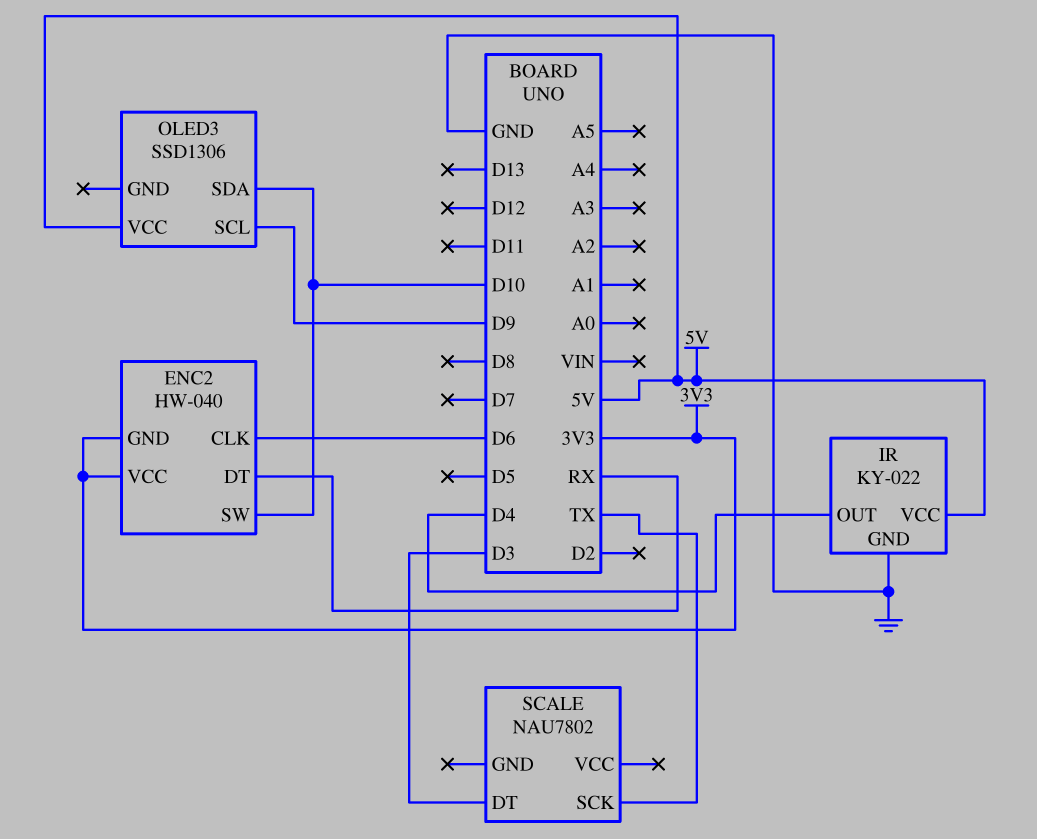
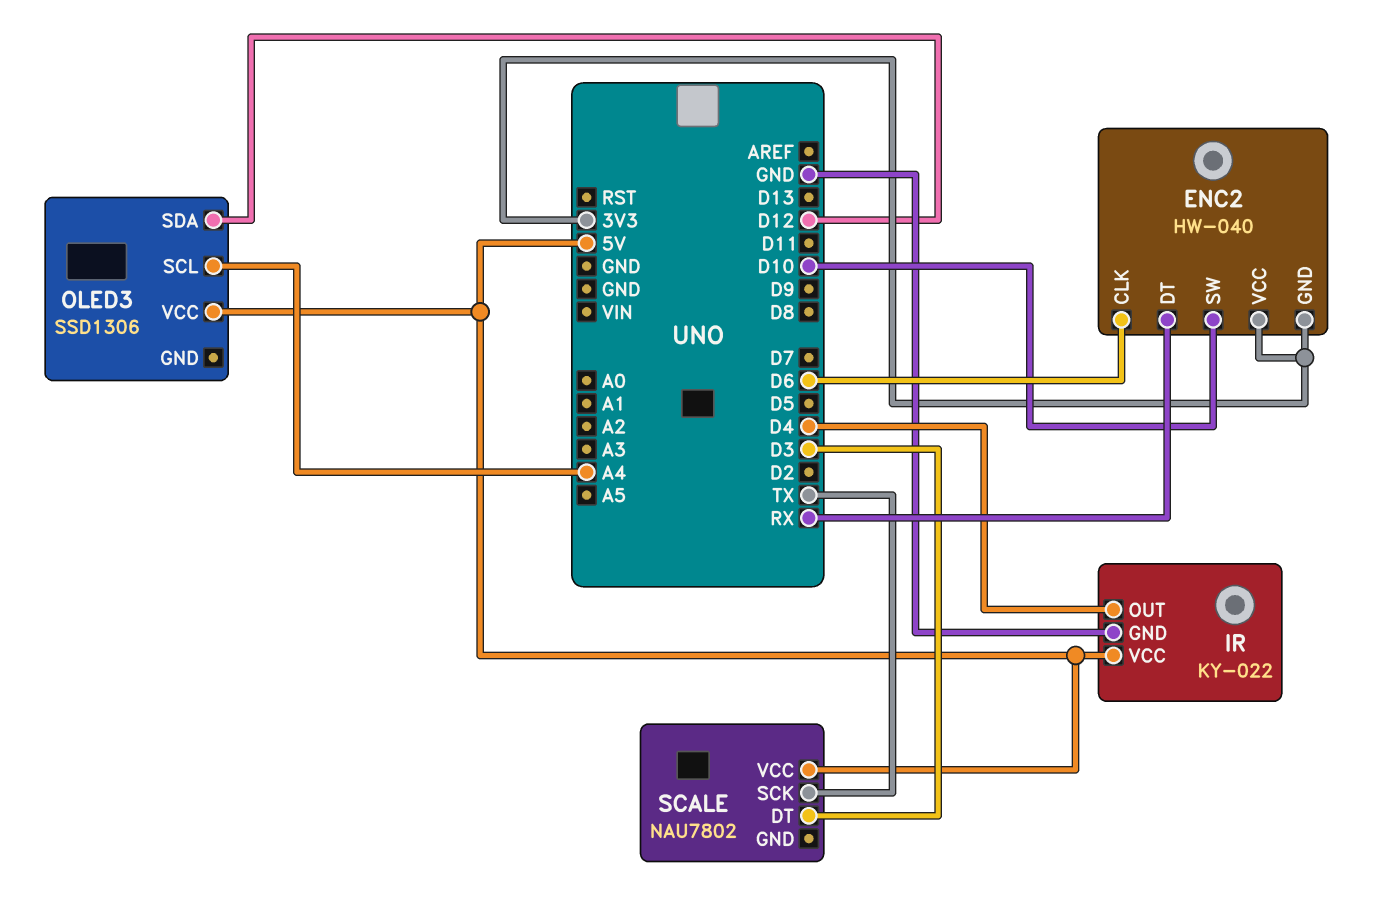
OLED3 pin SCL: D9 -> A4
OLED3 pin SDA: D10 -> D12
SCALE pin VCC: none -> 5V

